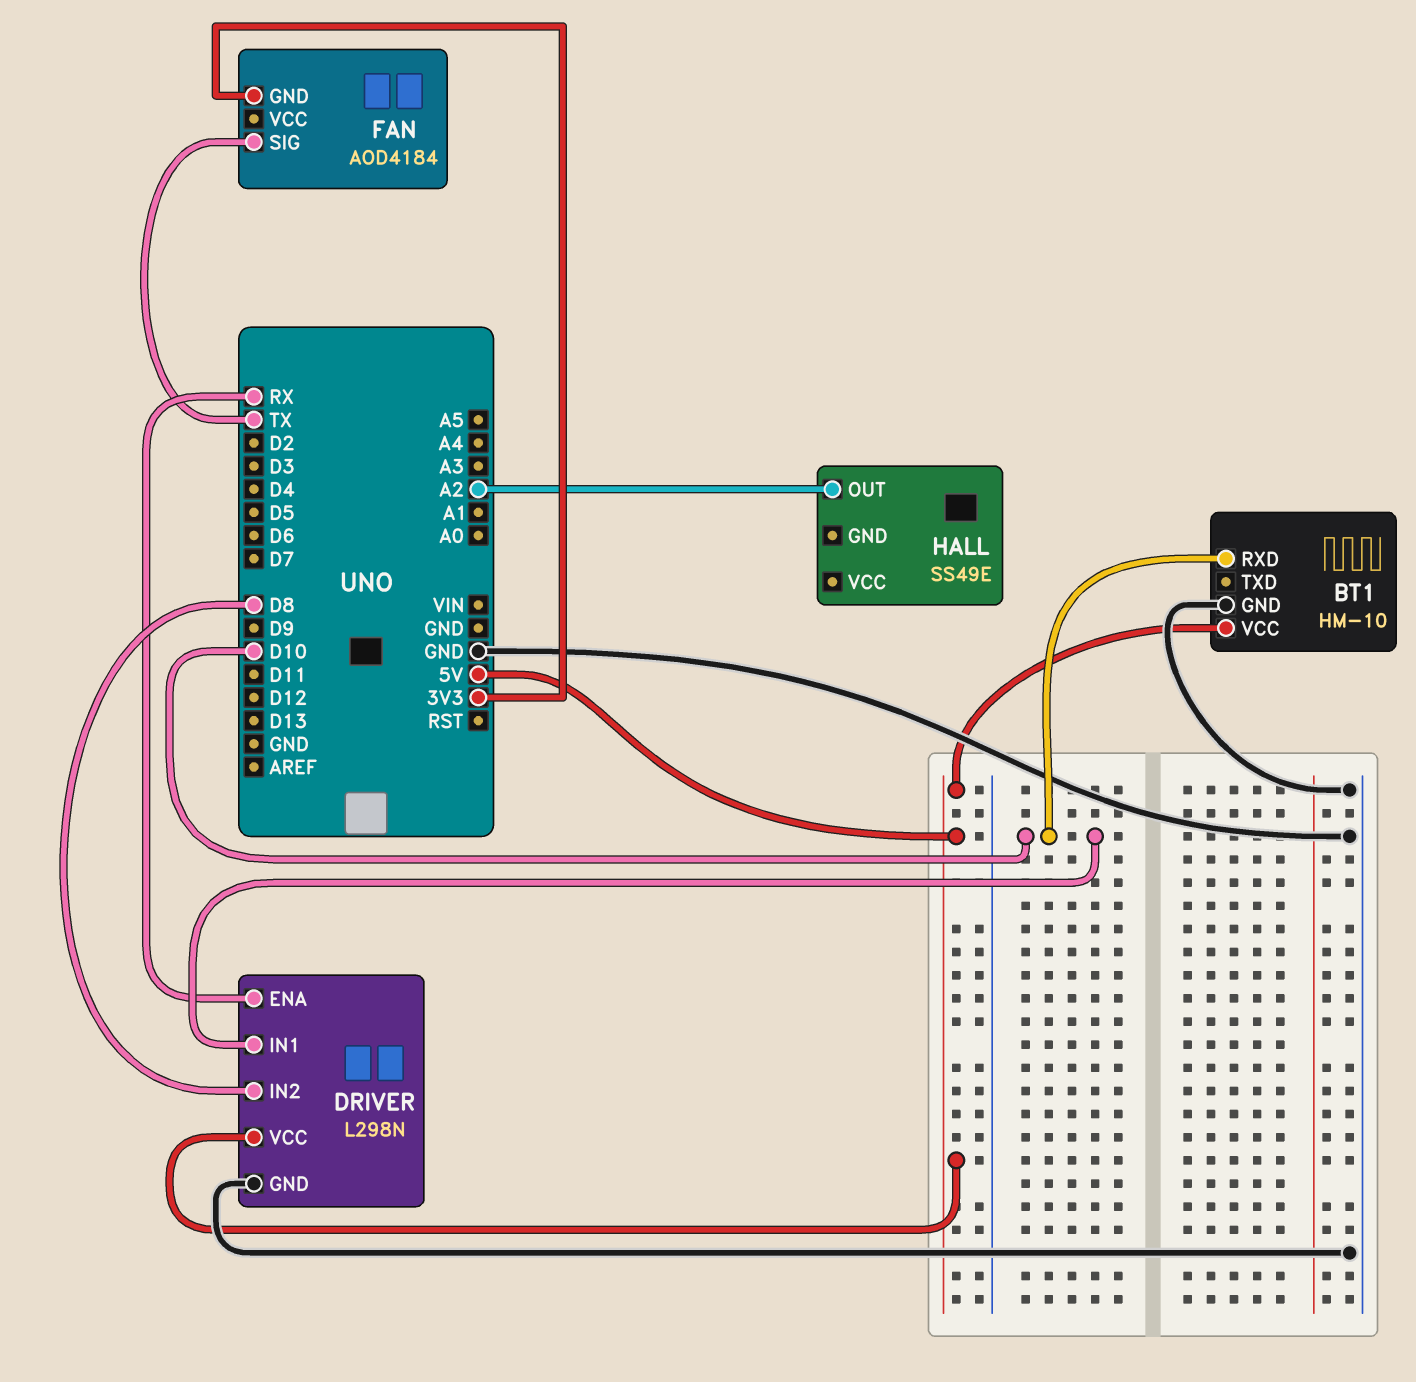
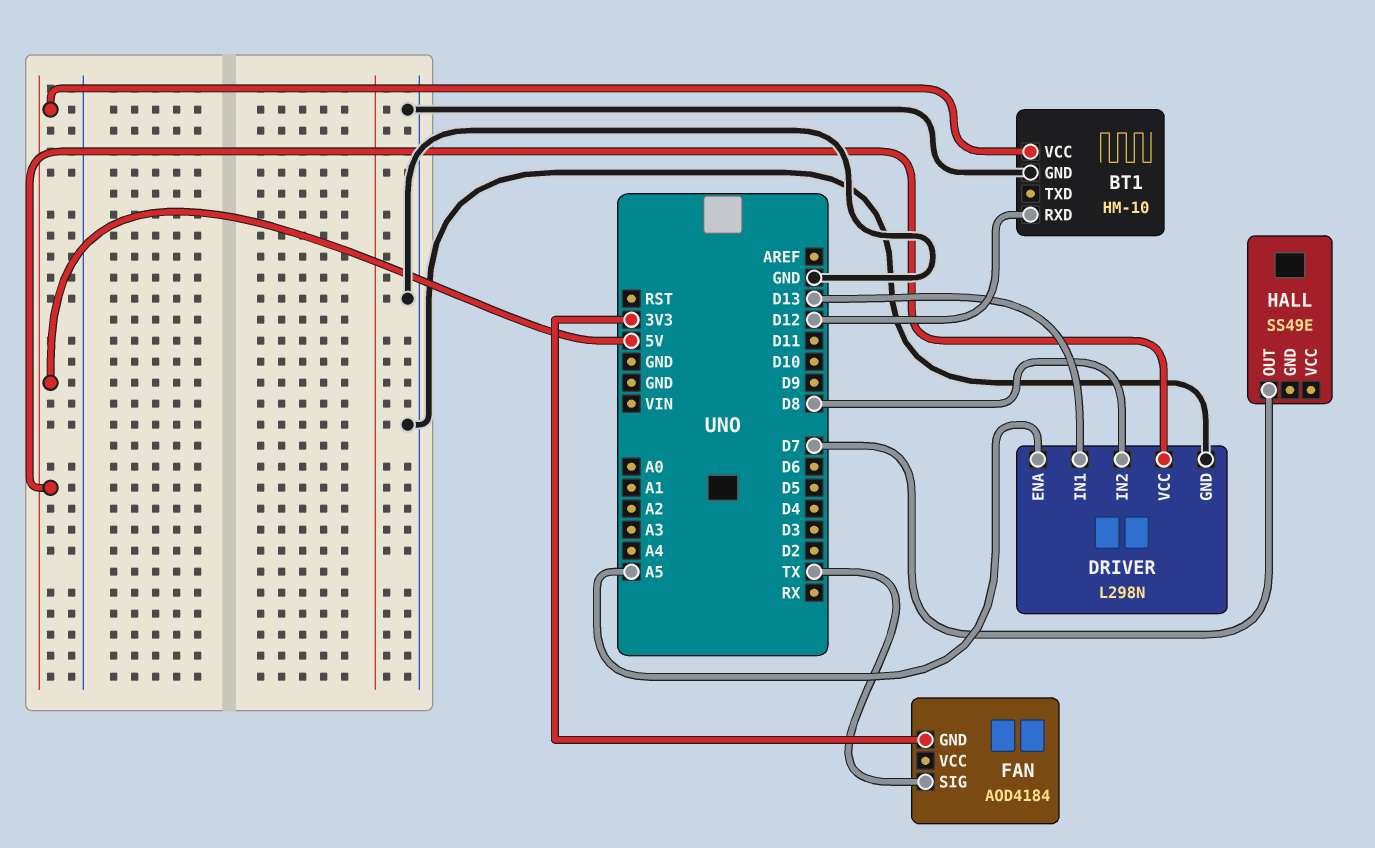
BT1 pin RXD: D10 -> D12
DRIVER pin ENA: RX -> A5
DRIVER pin IN1: D10 -> D13
HALL pin OUT: A2 -> D7

